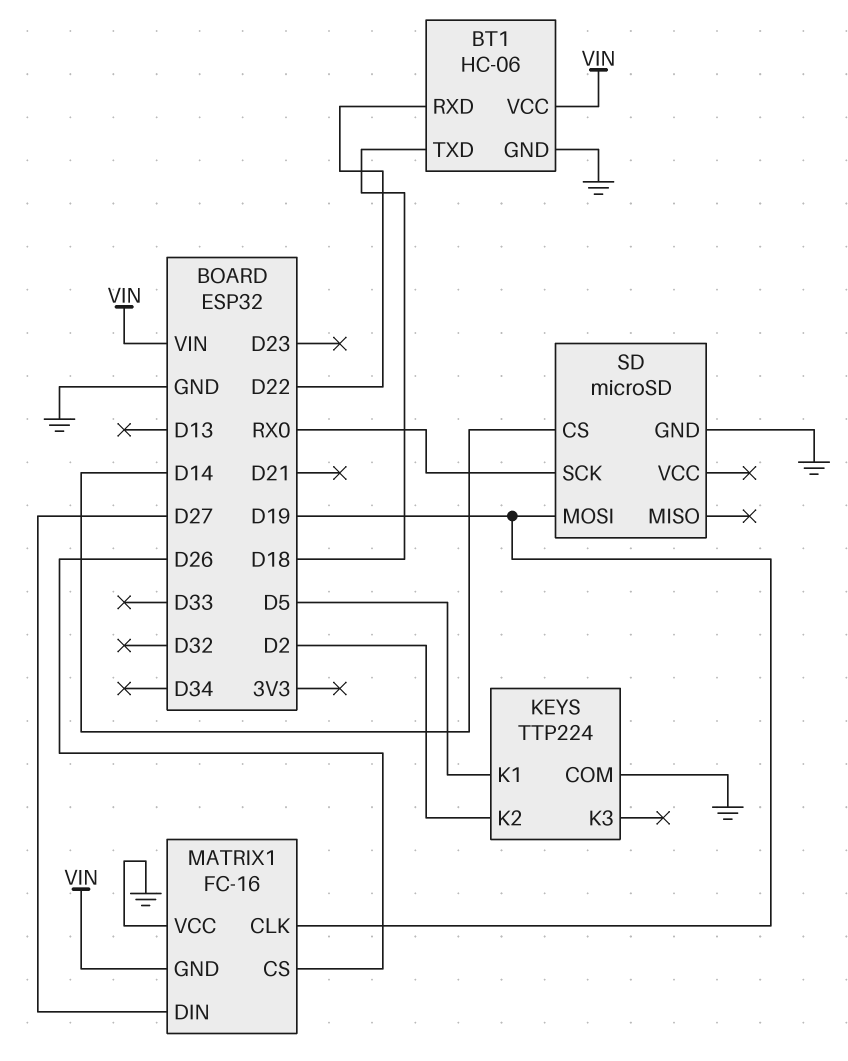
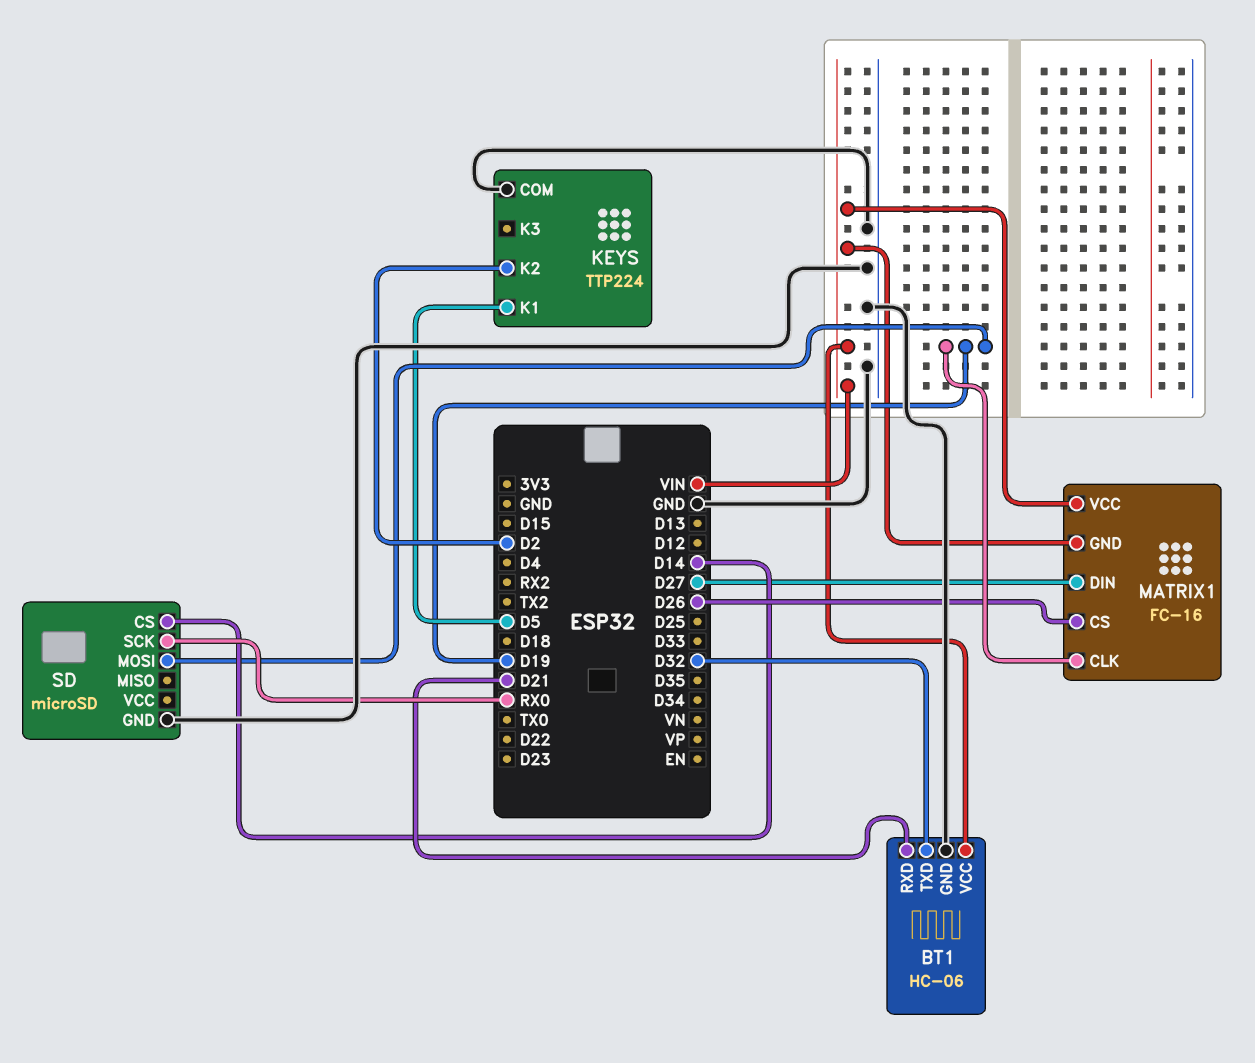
BT1 pin RXD: D22 -> D21
BT1 pin TXD: D18 -> D32
MATRIX1 pin VCC: GND -> VIN

